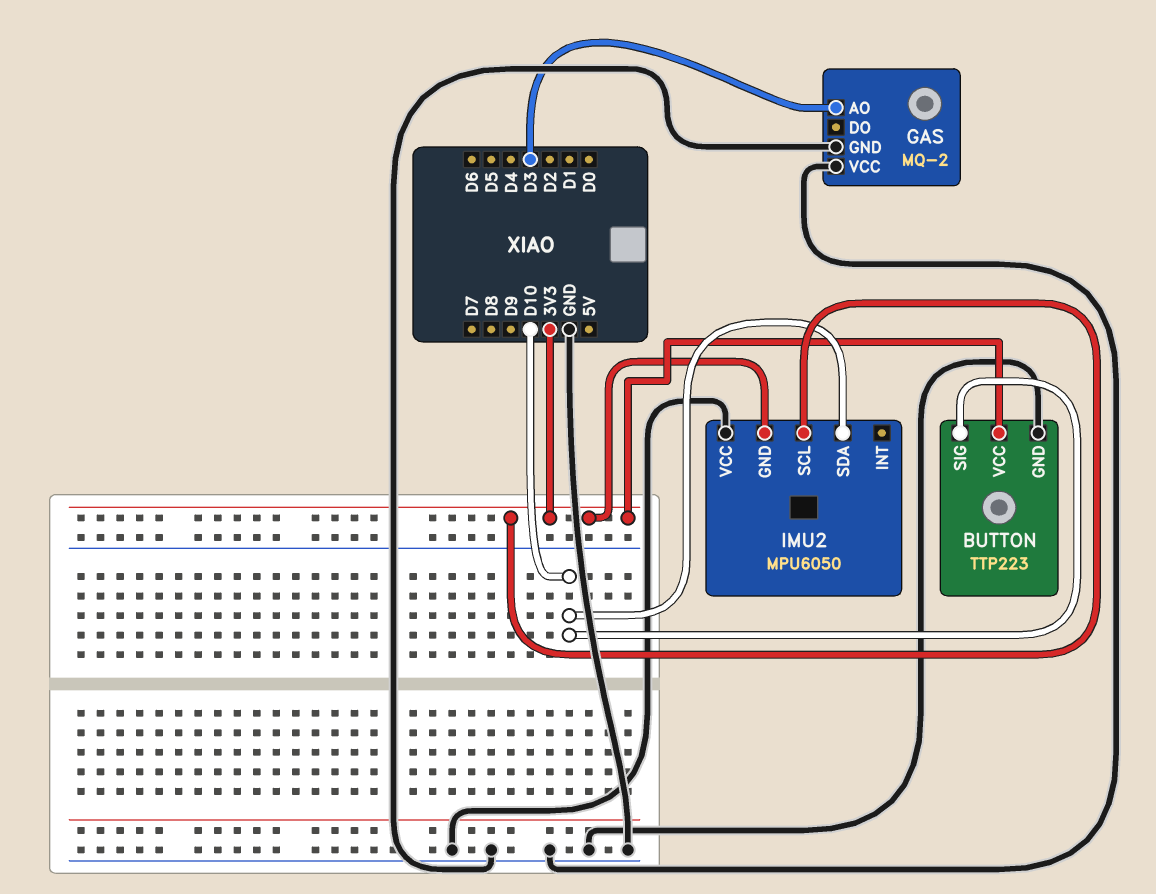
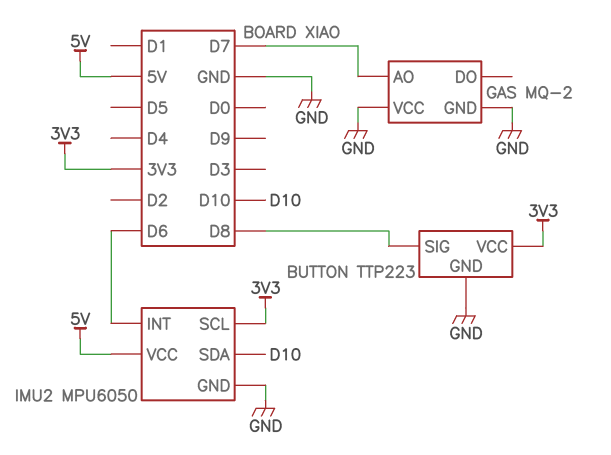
BUTTON pin SIG: D10 -> D8
GAS pin AO: D3 -> D7
IMU2 pin GND: 3V3 -> GND
IMU2 pin INT: none -> D6
IMU2 pin VCC: GND -> 5V

